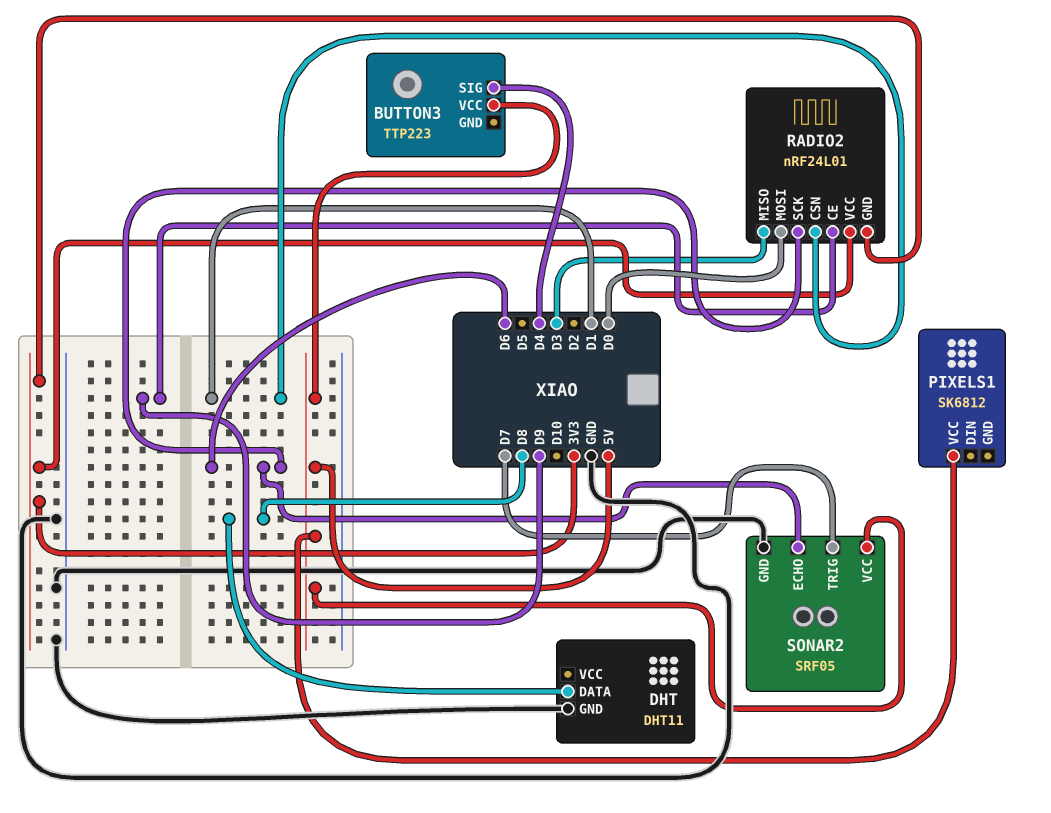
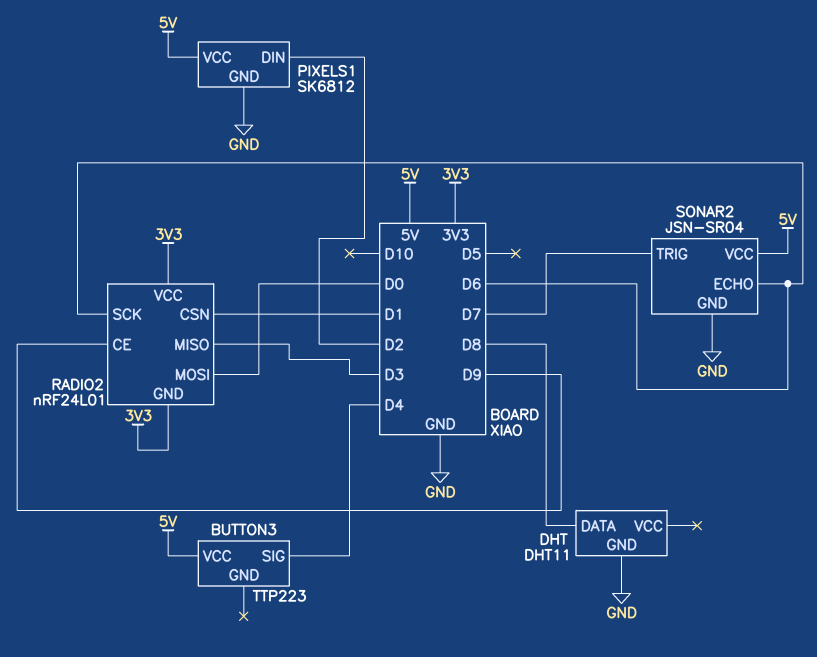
PIXELS1 pin DIN: none -> D2
PIXELS1 pin GND: none -> GND
SONAR2: SRF05 -> JSN-SR04

